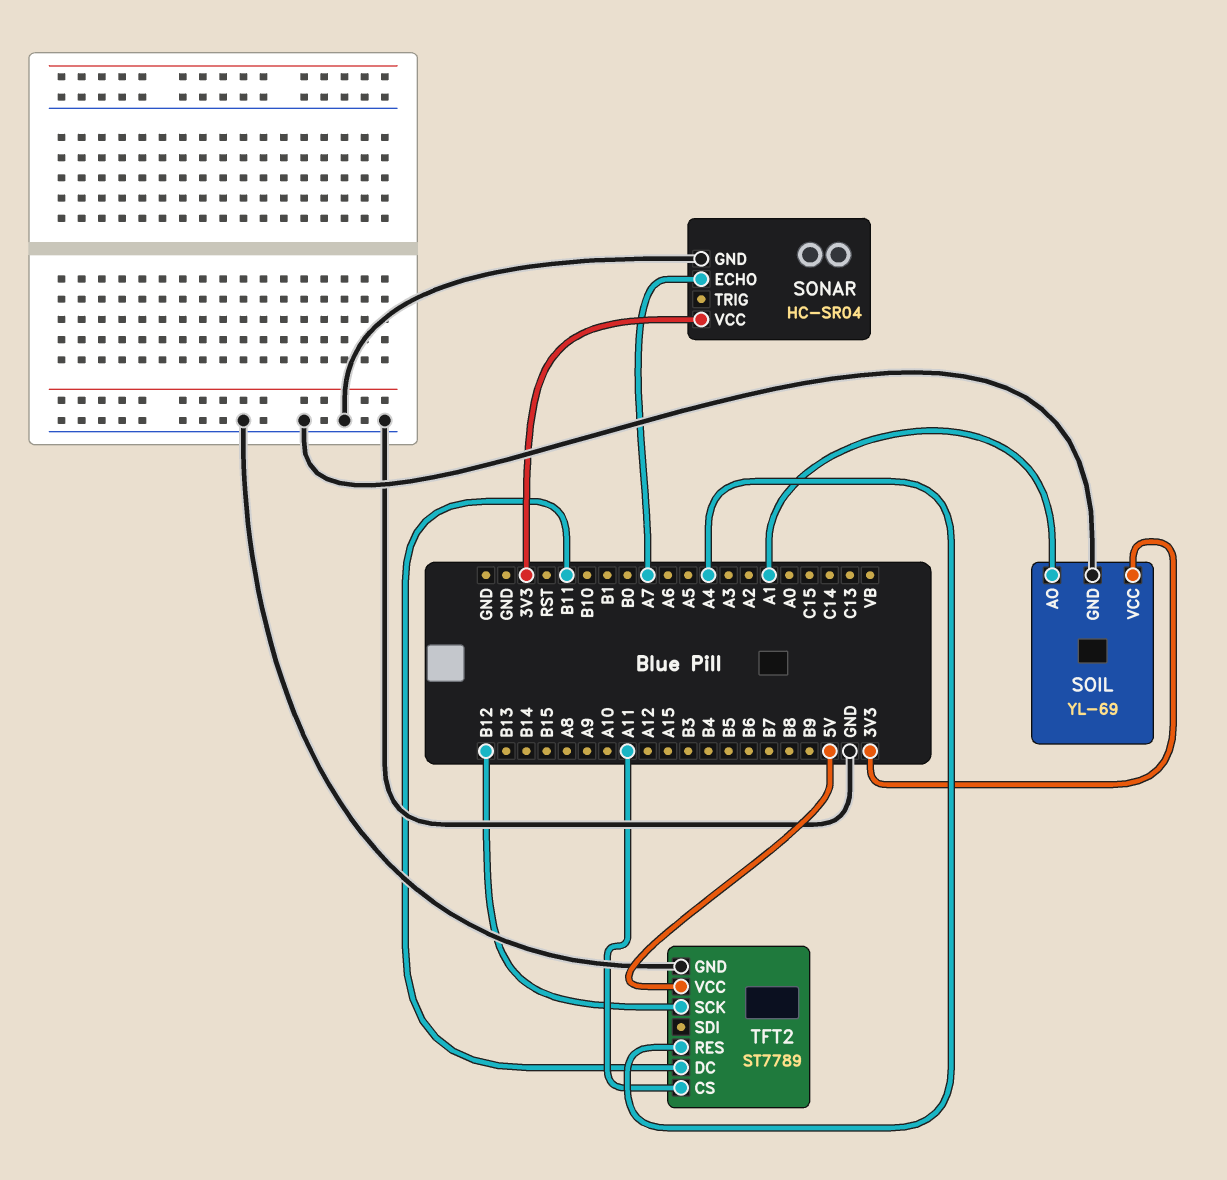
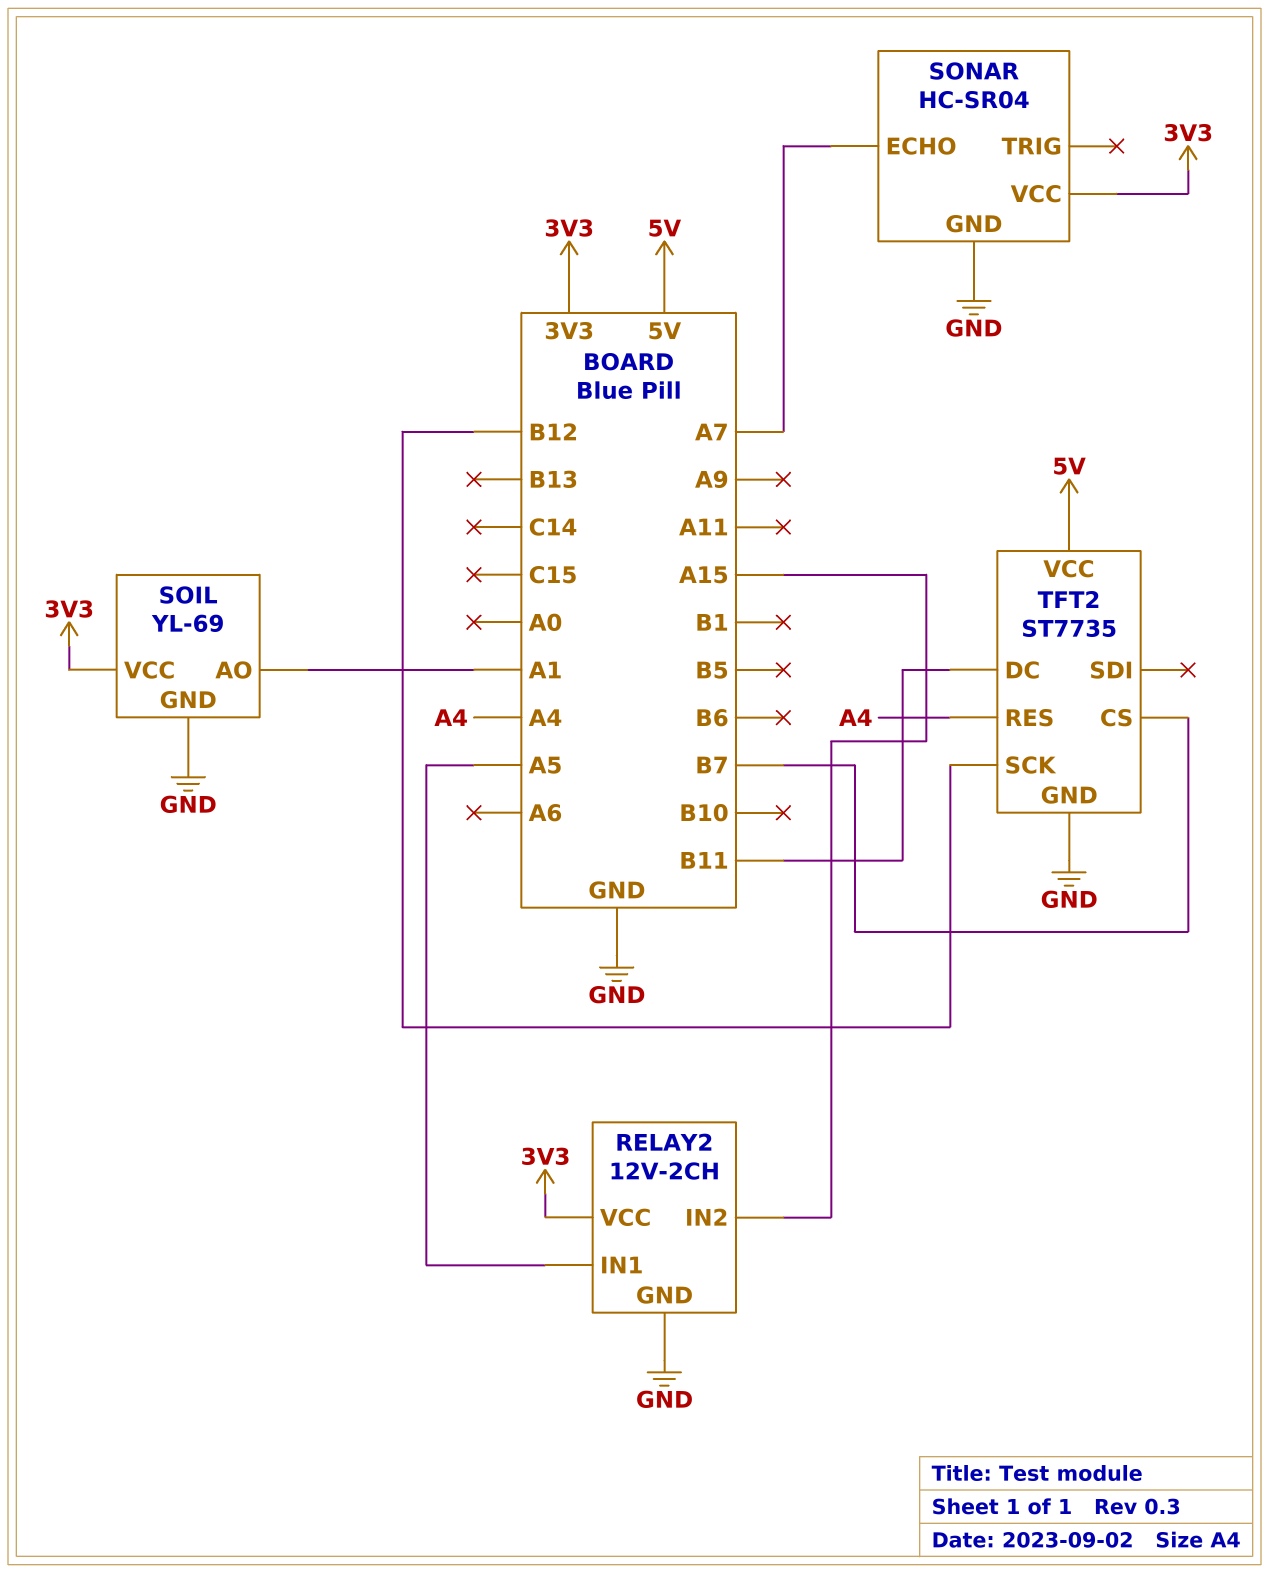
RELAY2: none -> 12V-2CH
RELAY2 pin GND: none -> GND
RELAY2 pin IN1: none -> A5
RELAY2 pin IN2: none -> A15
RELAY2 pin VCC: none -> 3V3
TFT2: ST7789 -> ST7735
TFT2 pin CS: A11 -> B7

